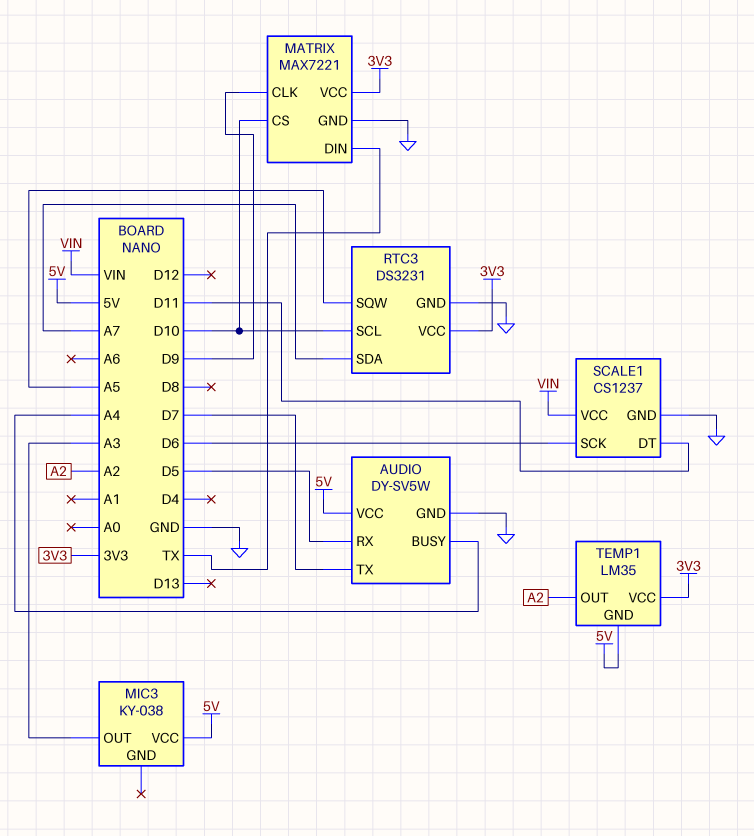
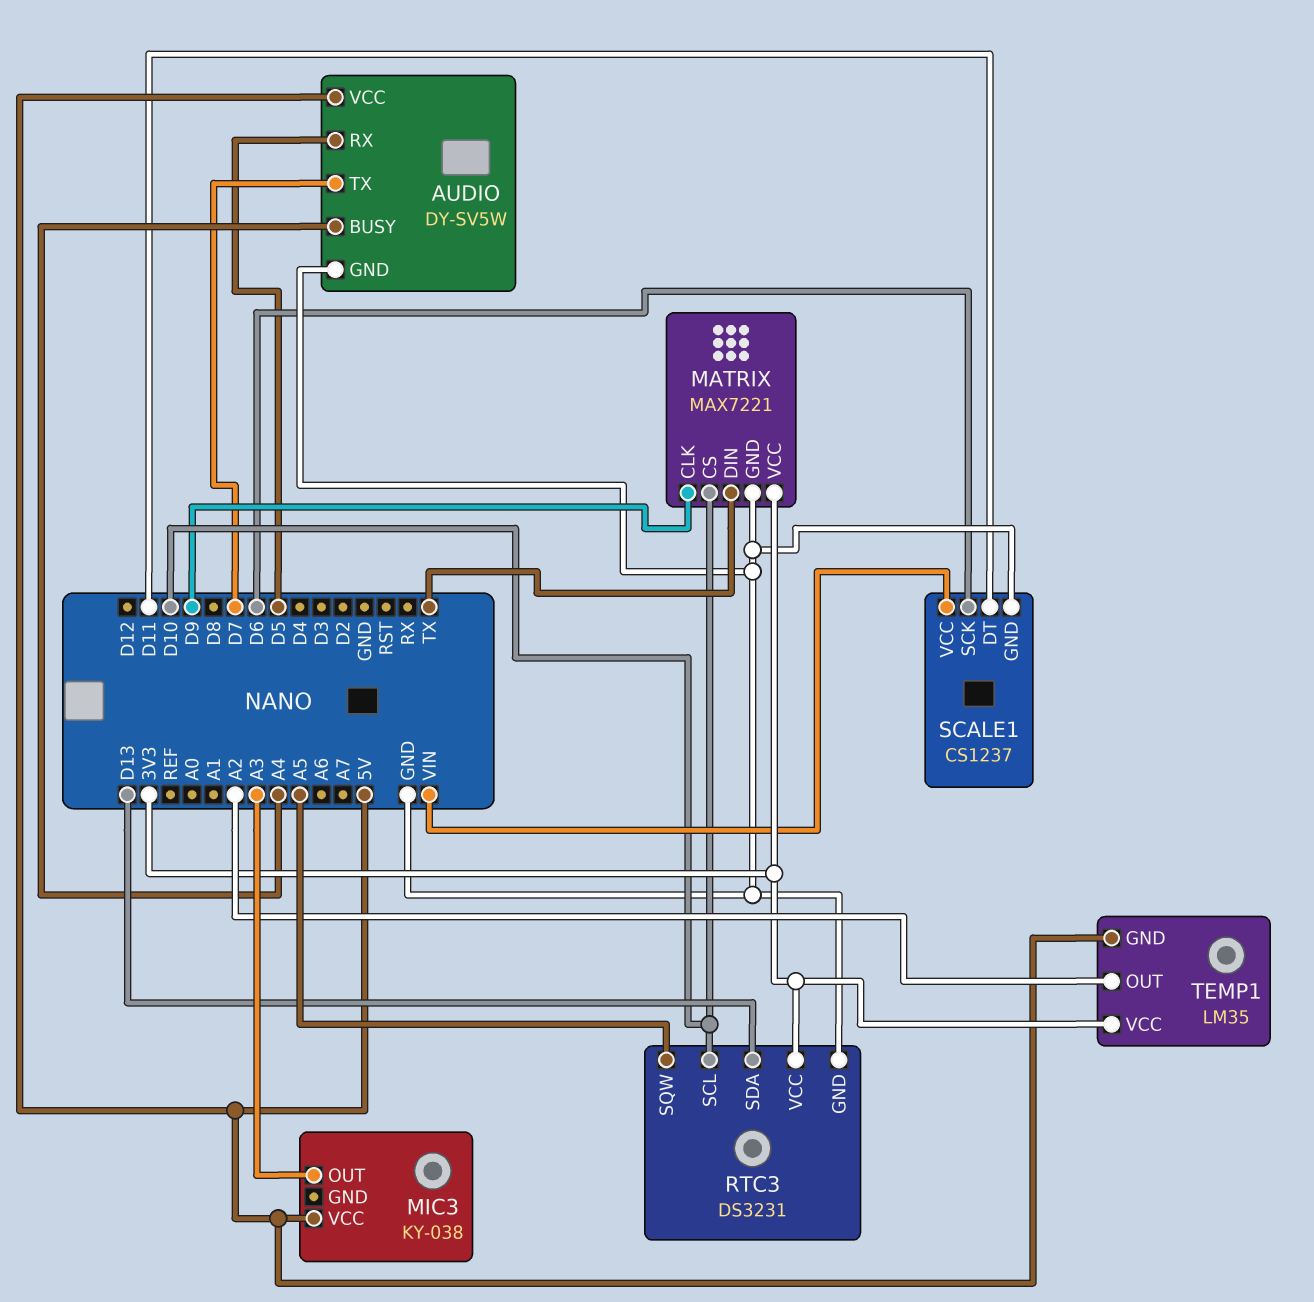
RTC3 pin SDA: A7 -> D13

